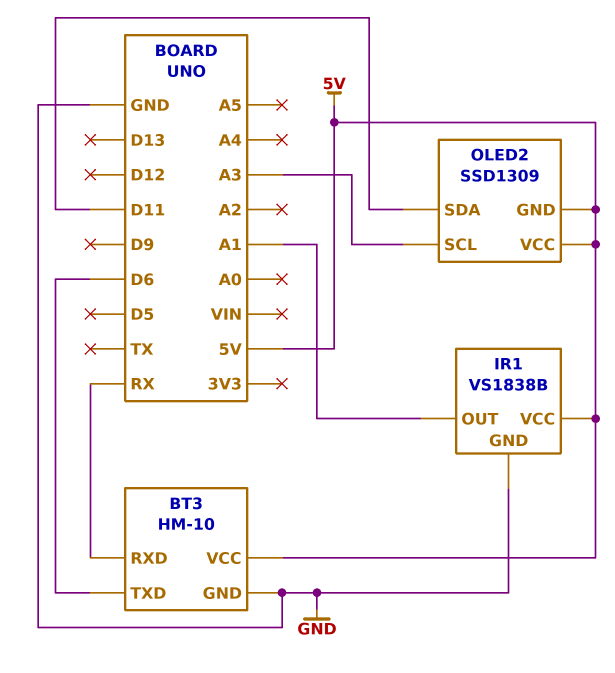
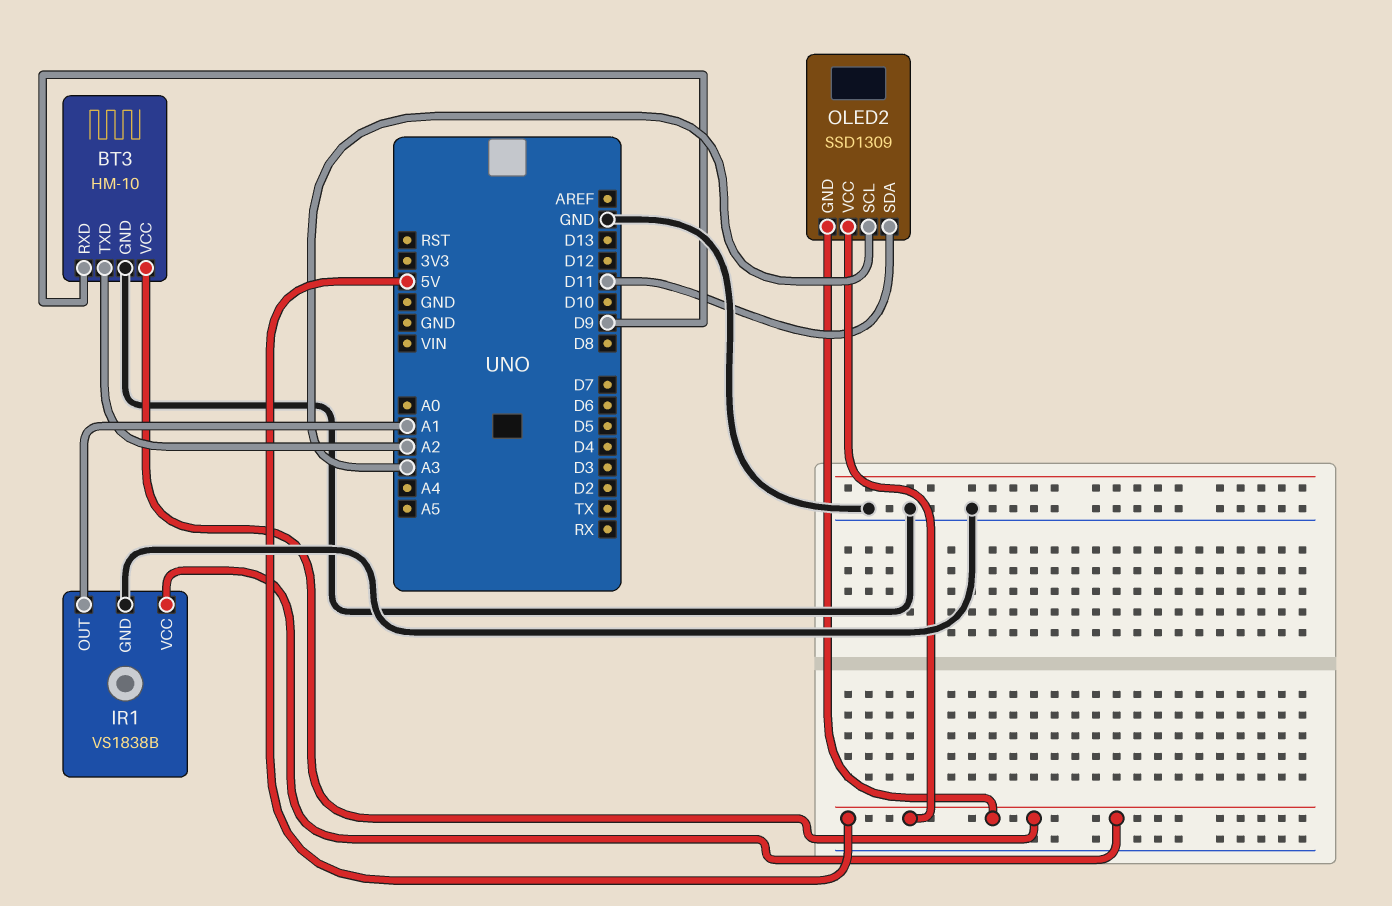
BT3 pin RXD: RX -> D9
BT3 pin TXD: D6 -> A2

